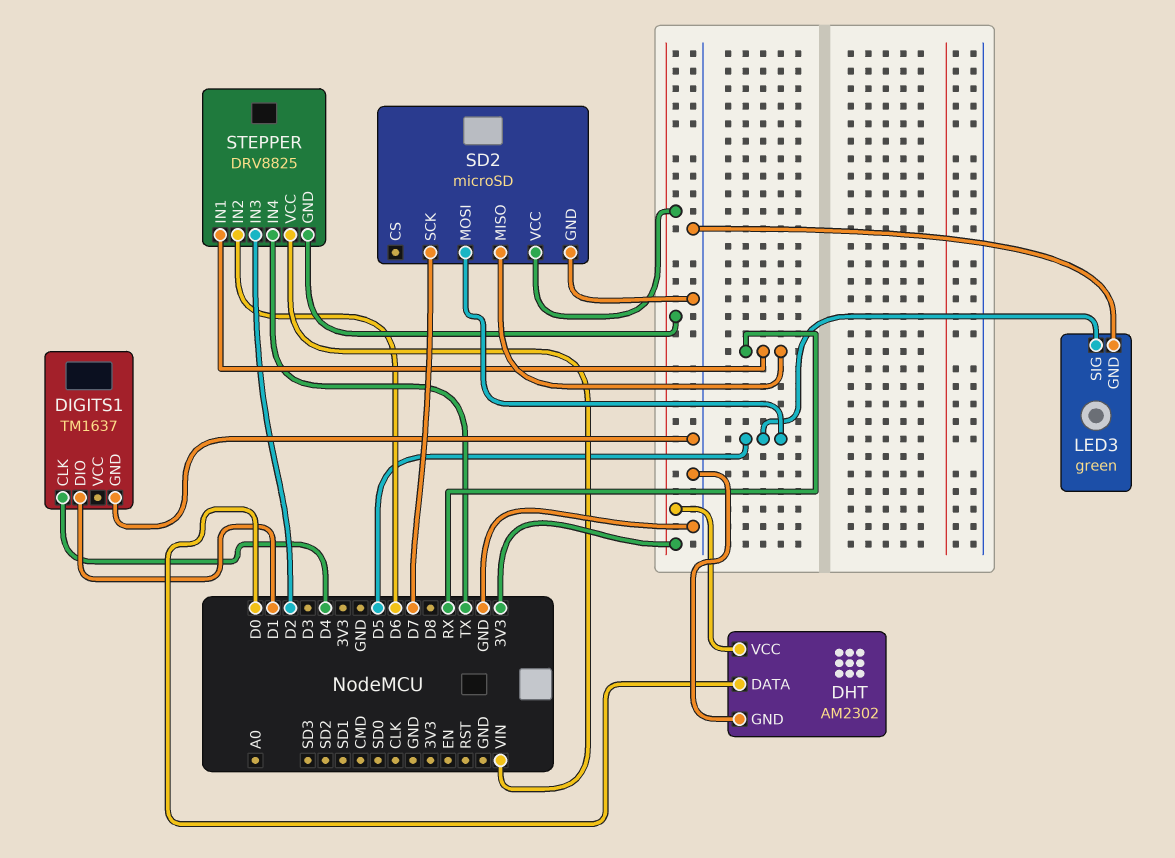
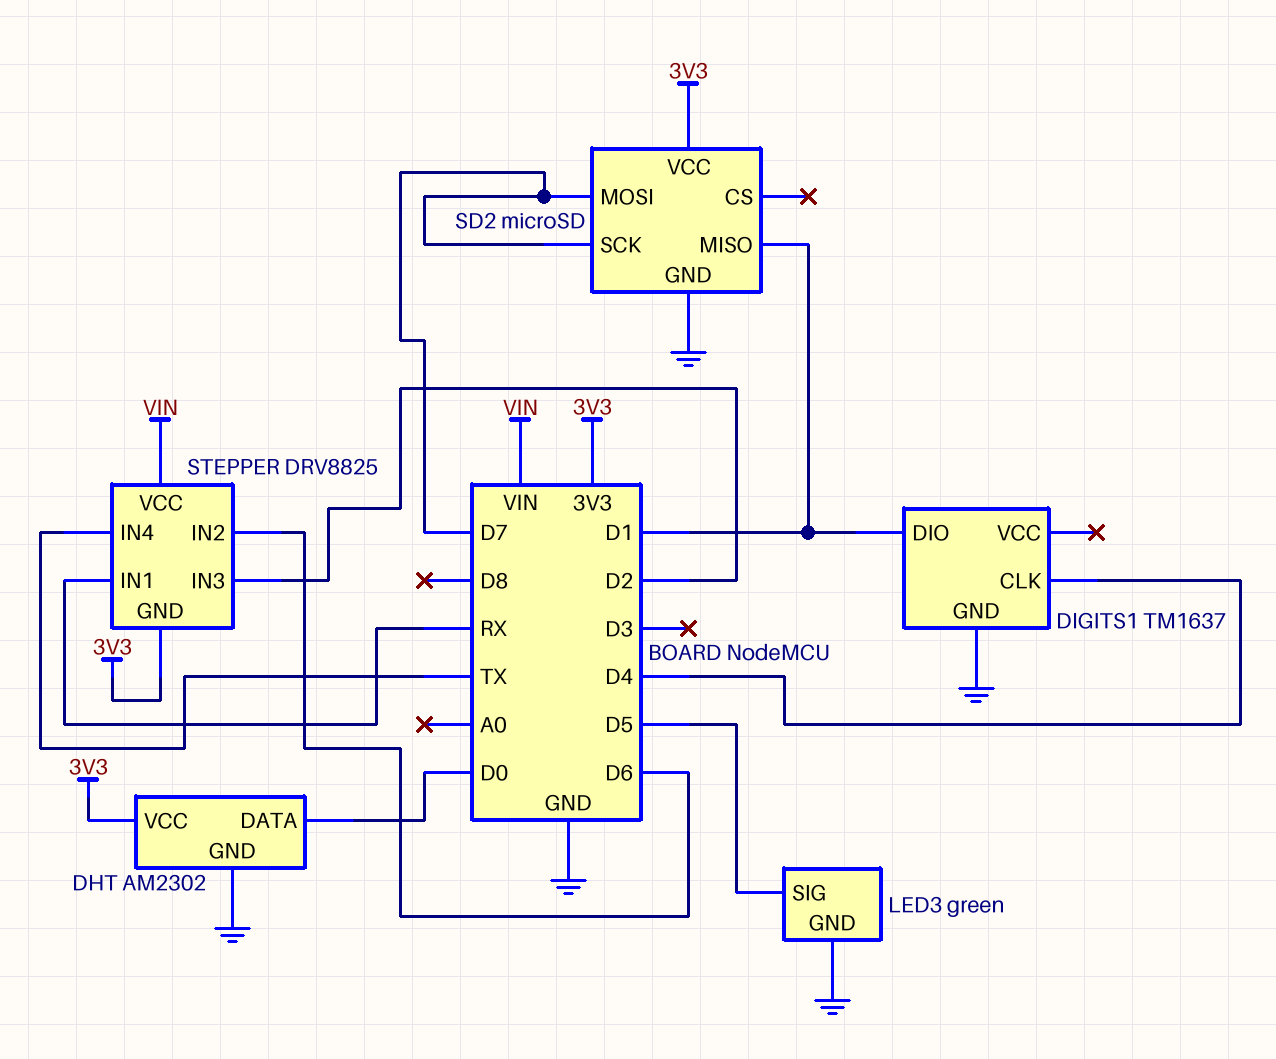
SD2 pin MISO: RX -> D1
SD2 pin MOSI: D5 -> D7

